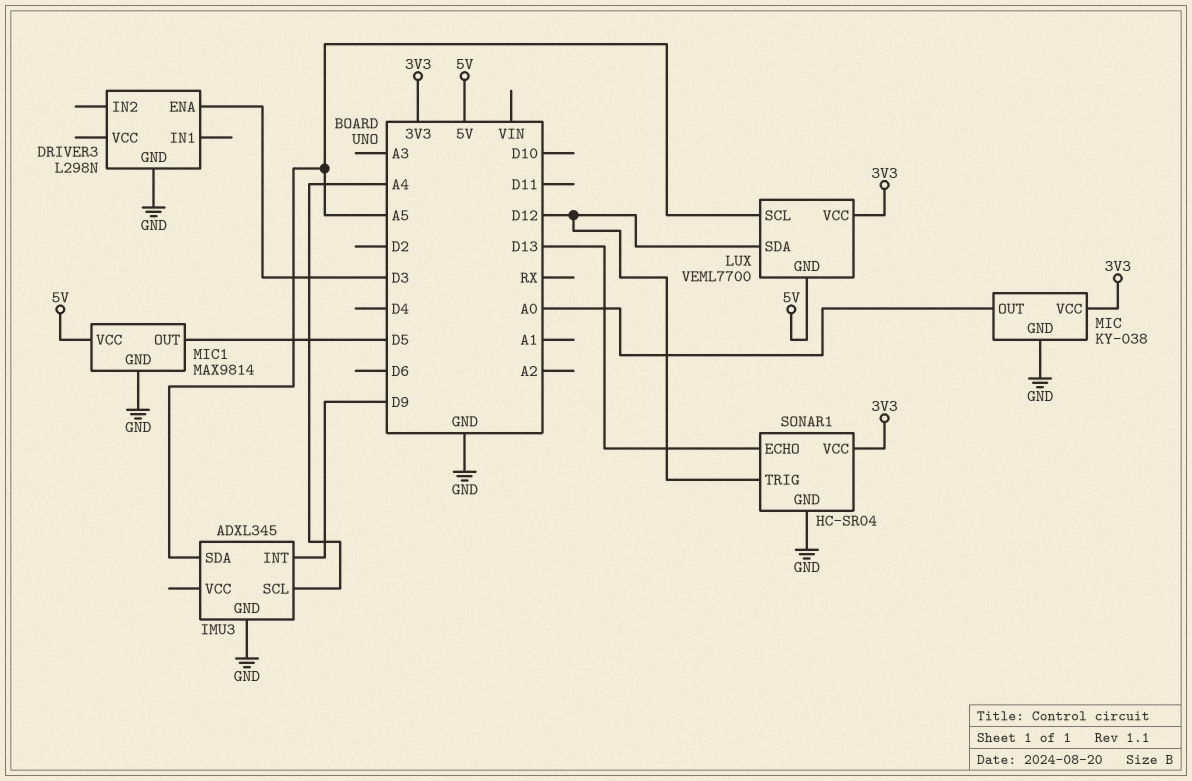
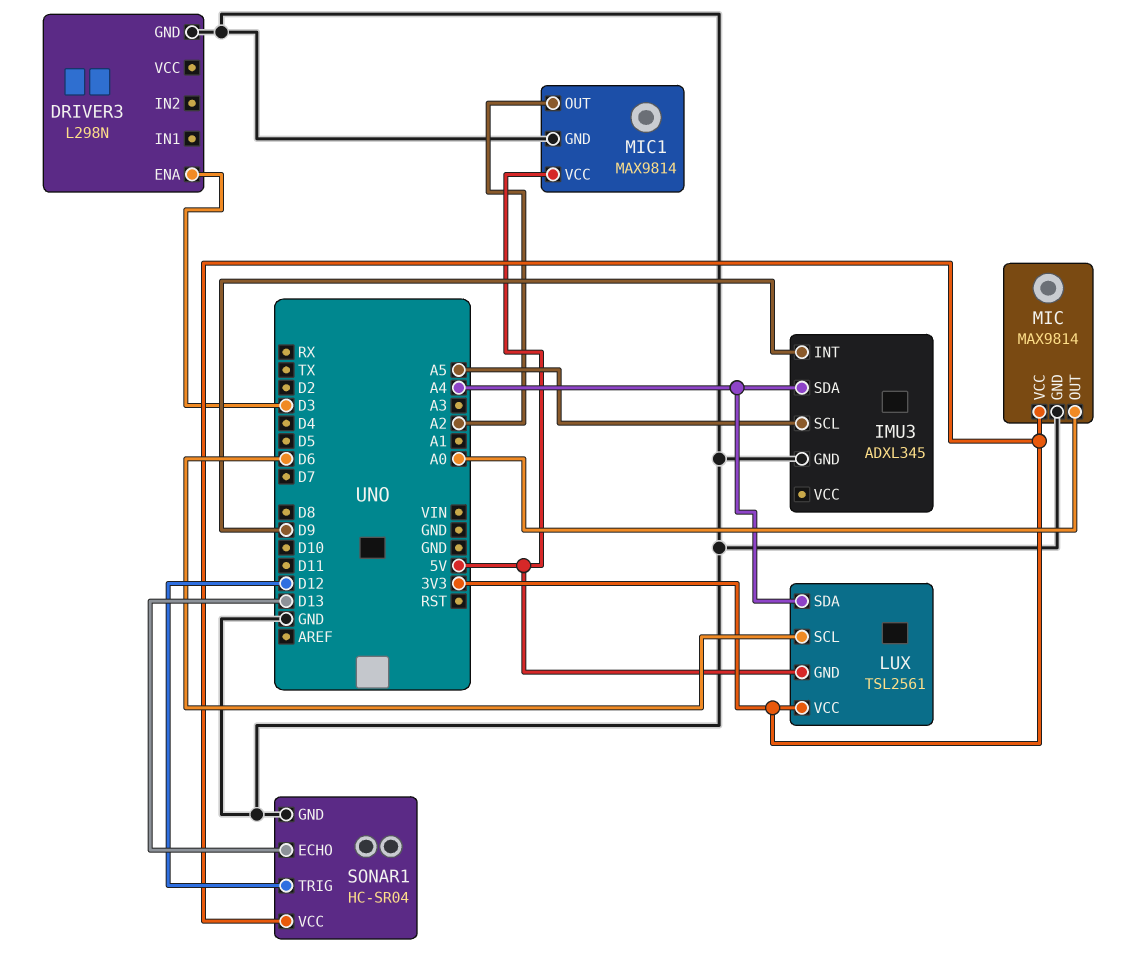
IMU3 pin SCL: A4 -> A5
IMU3 pin SDA: A5 -> A4
LUX: VEML7700 -> TSL2561
LUX pin SCL: A5 -> D6
LUX pin SDA: D12 -> A4
MIC: KY-038 -> MAX9814
MIC1 pin OUT: D5 -> A2

